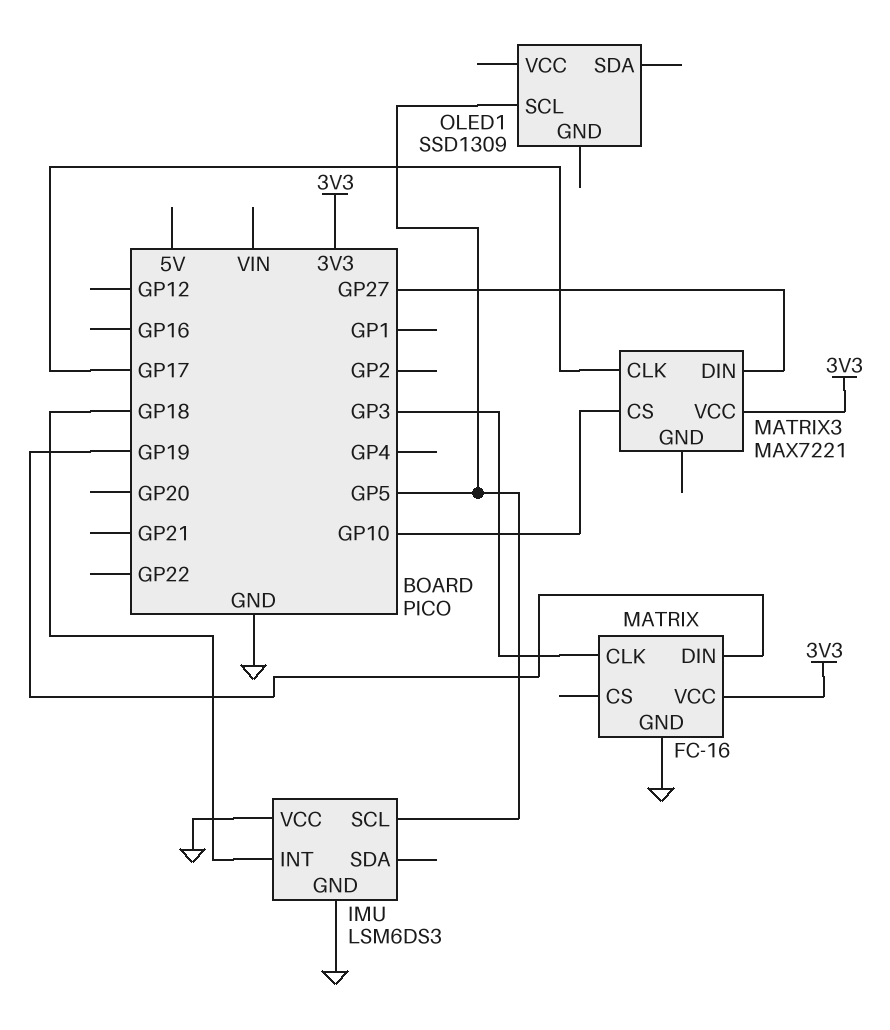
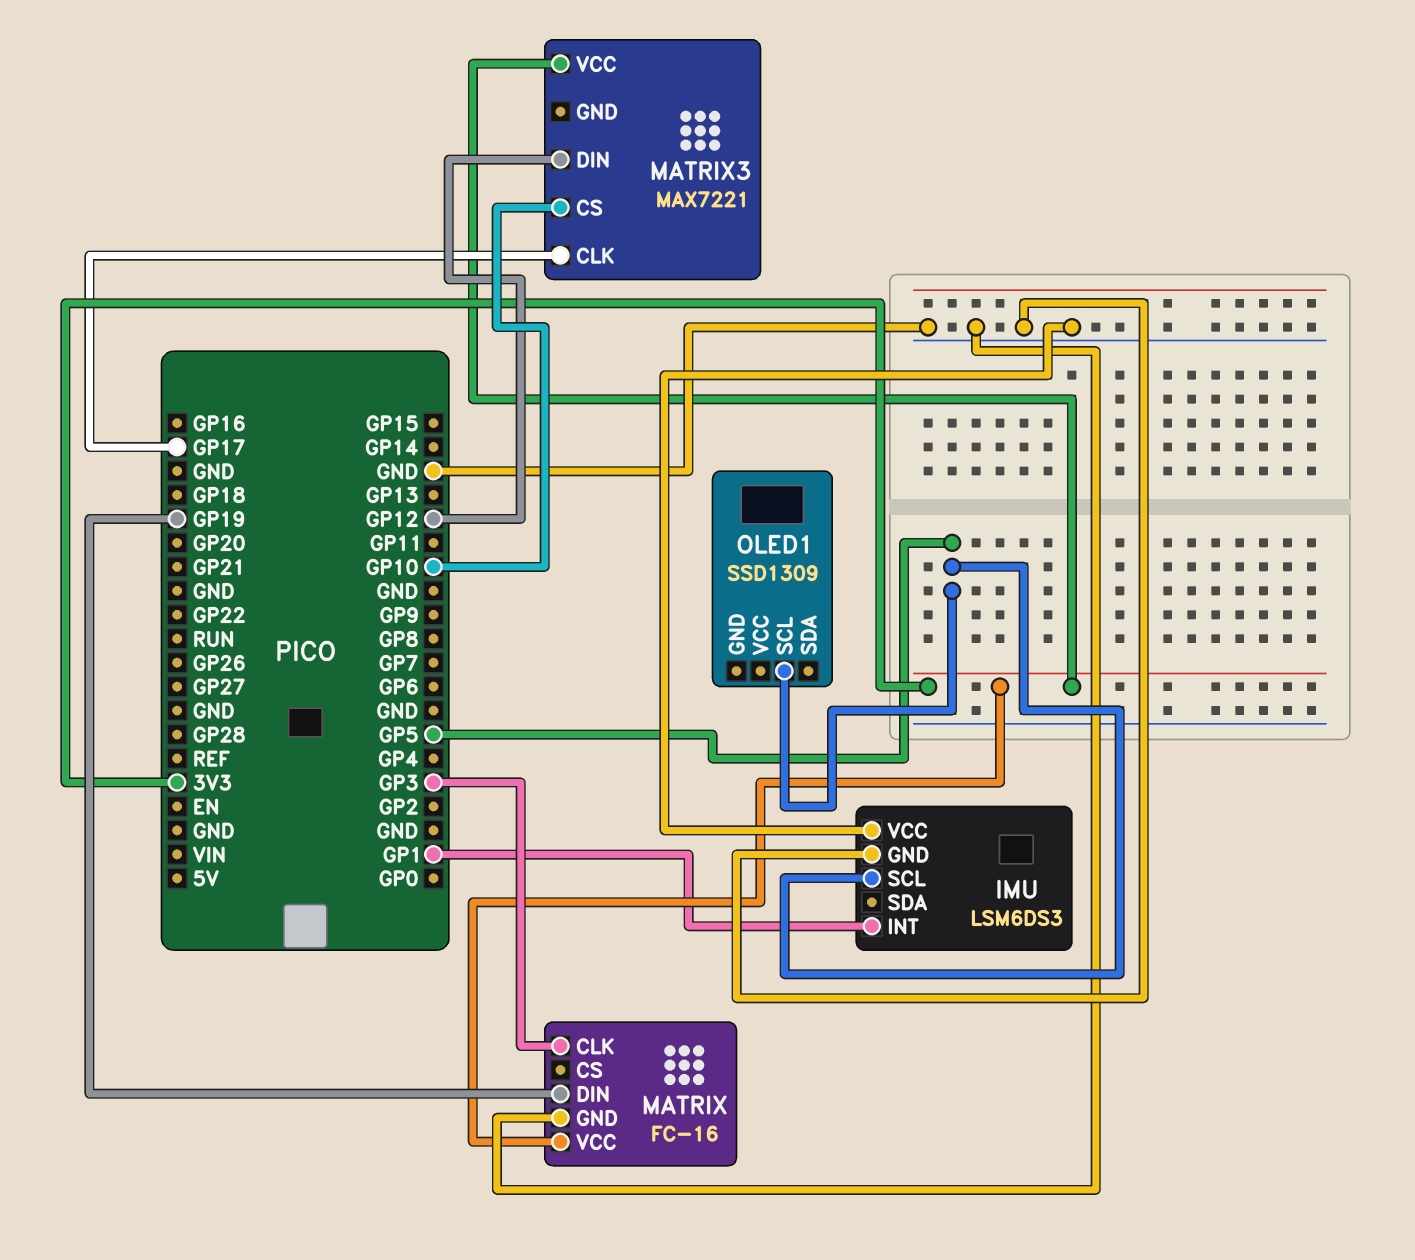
IMU pin INT: GP18 -> GP1
MATRIX3 pin DIN: GP27 -> GP12

